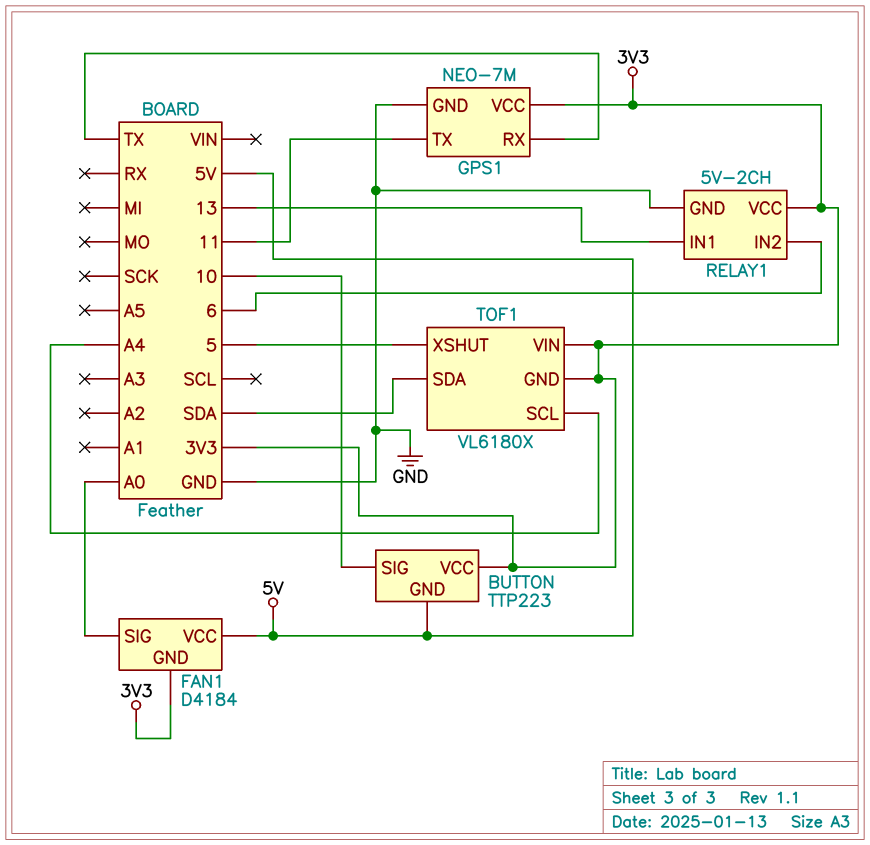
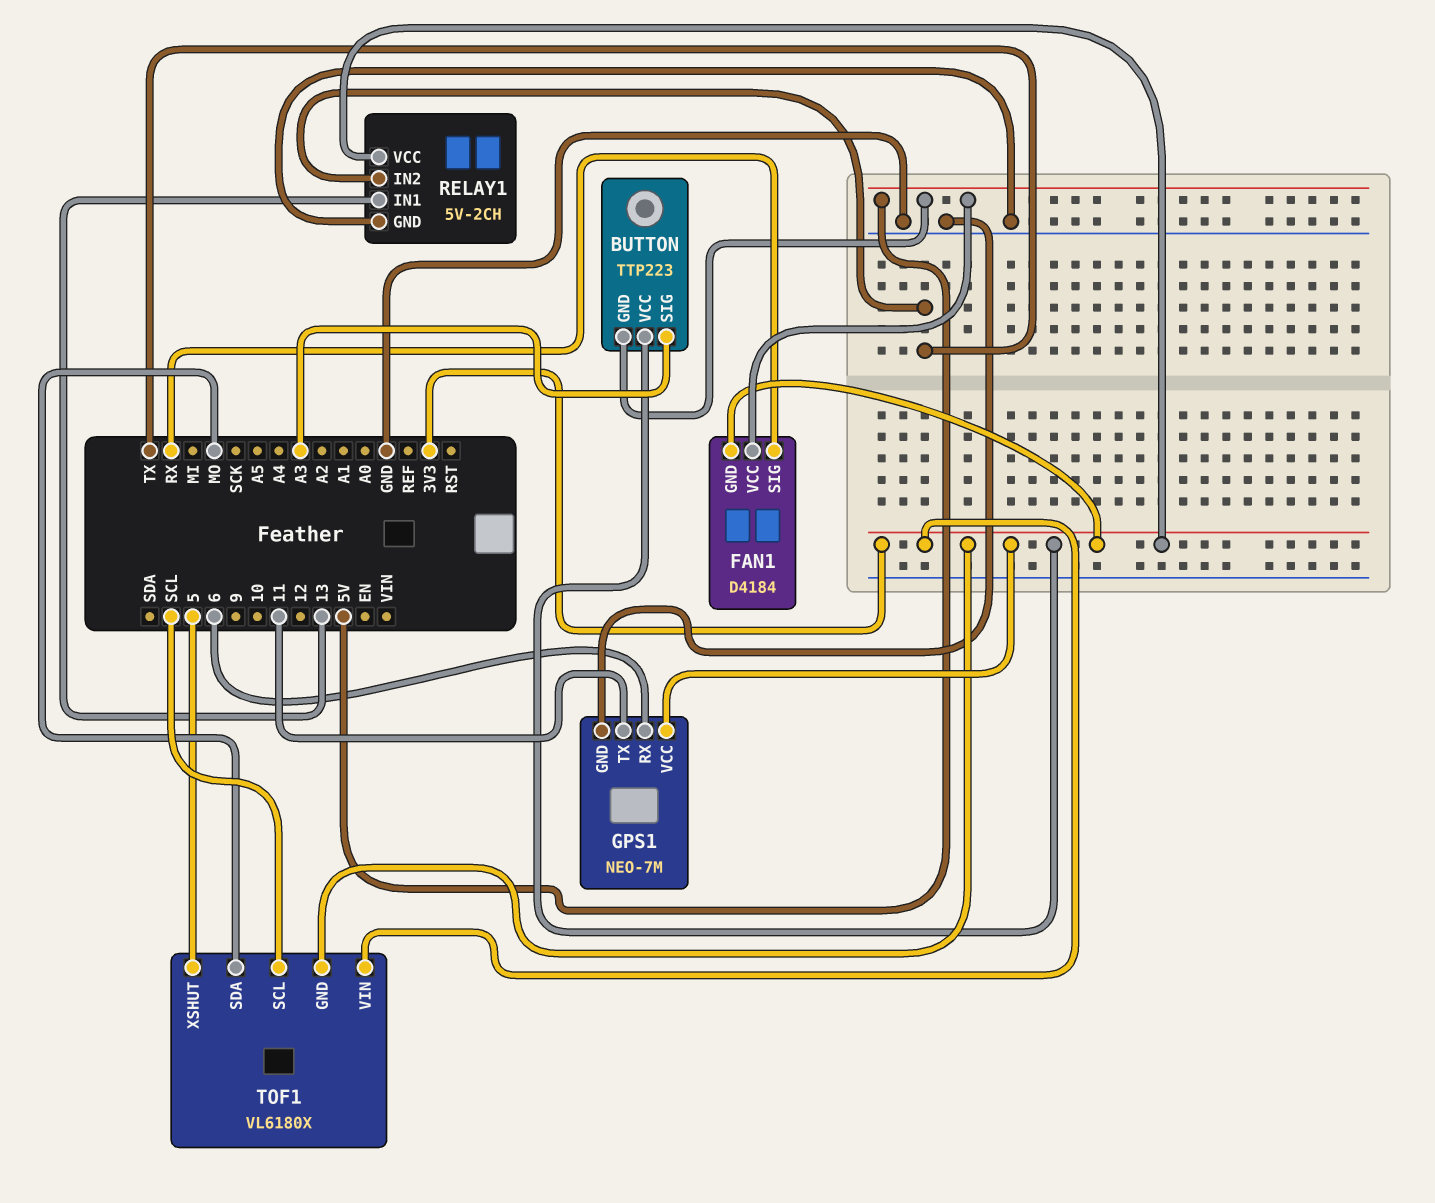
BUTTON pin SIG: 10 -> A3
FAN1 pin SIG: A0 -> RX
GPS1 pin RX: TX -> 6
RELAY1 pin IN2: 6 -> TX
TOF1 pin SCL: A4 -> SCL
TOF1 pin SDA: SDA -> MO

